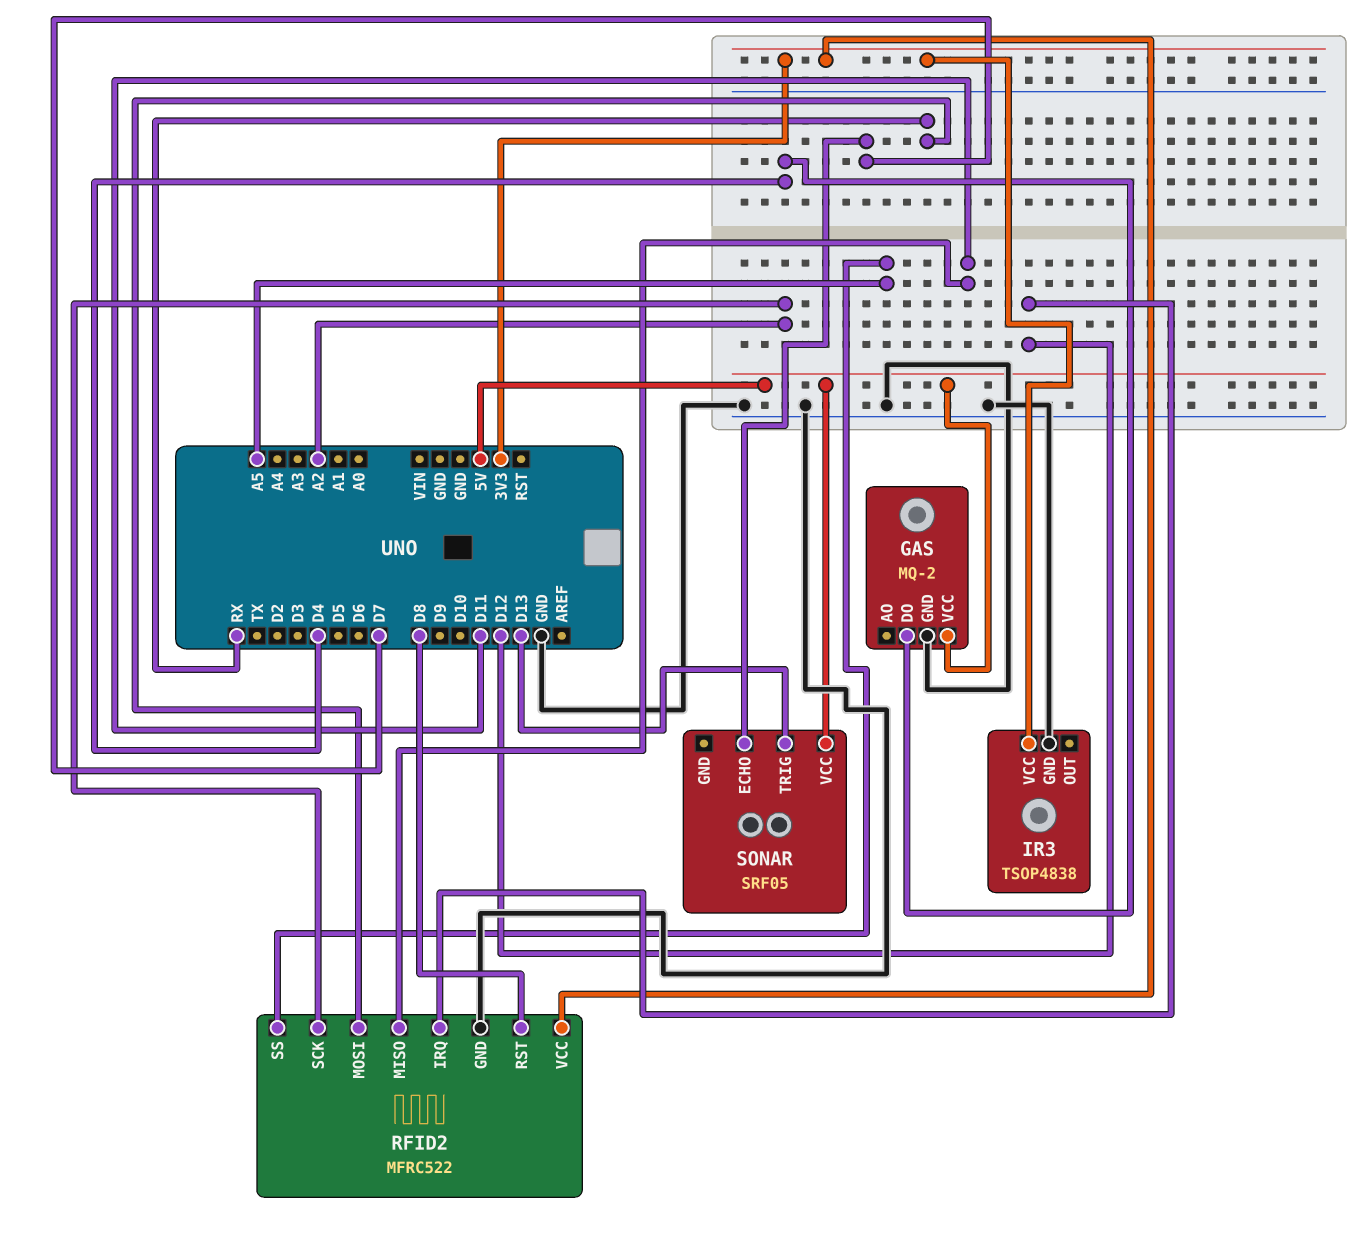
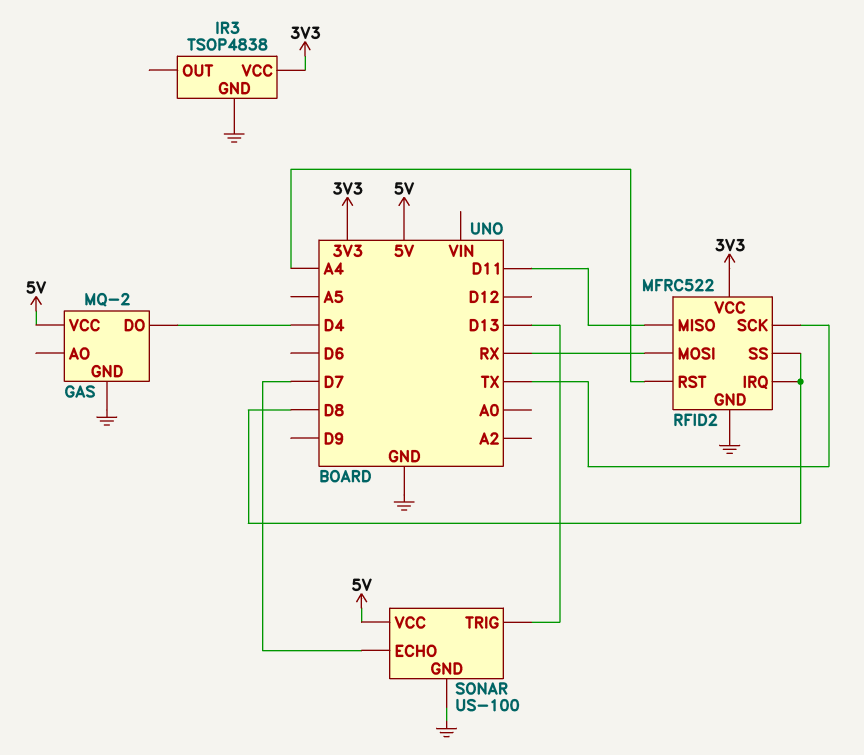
RFID2 pin IRQ: D12 -> D8
RFID2 pin RST: D8 -> A4
RFID2 pin SCK: A2 -> TX
RFID2 pin SS: A5 -> D8
SONAR: SRF05 -> US-100
SONAR pin GND: none -> GND

